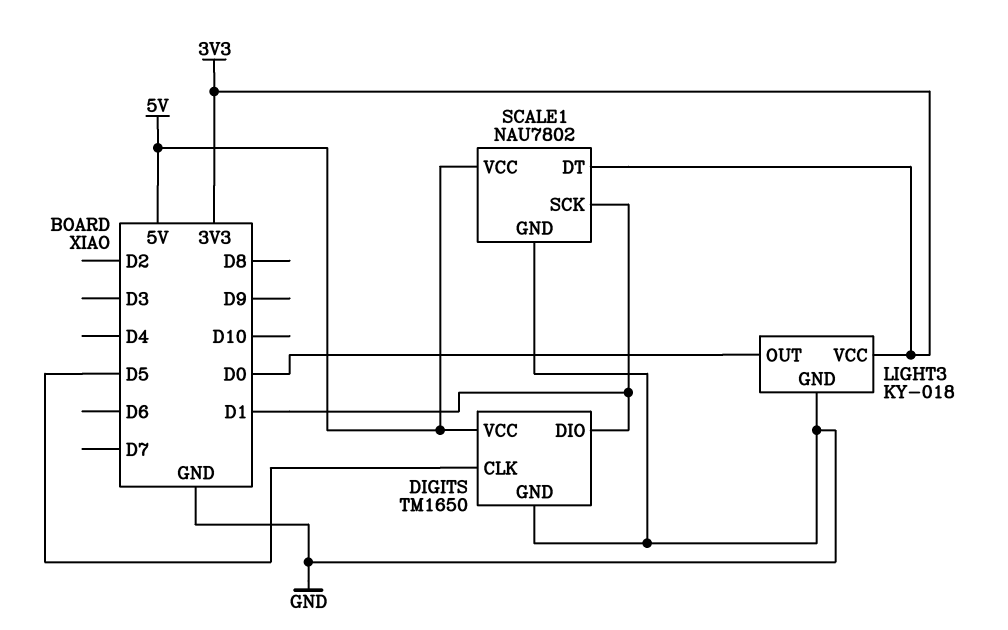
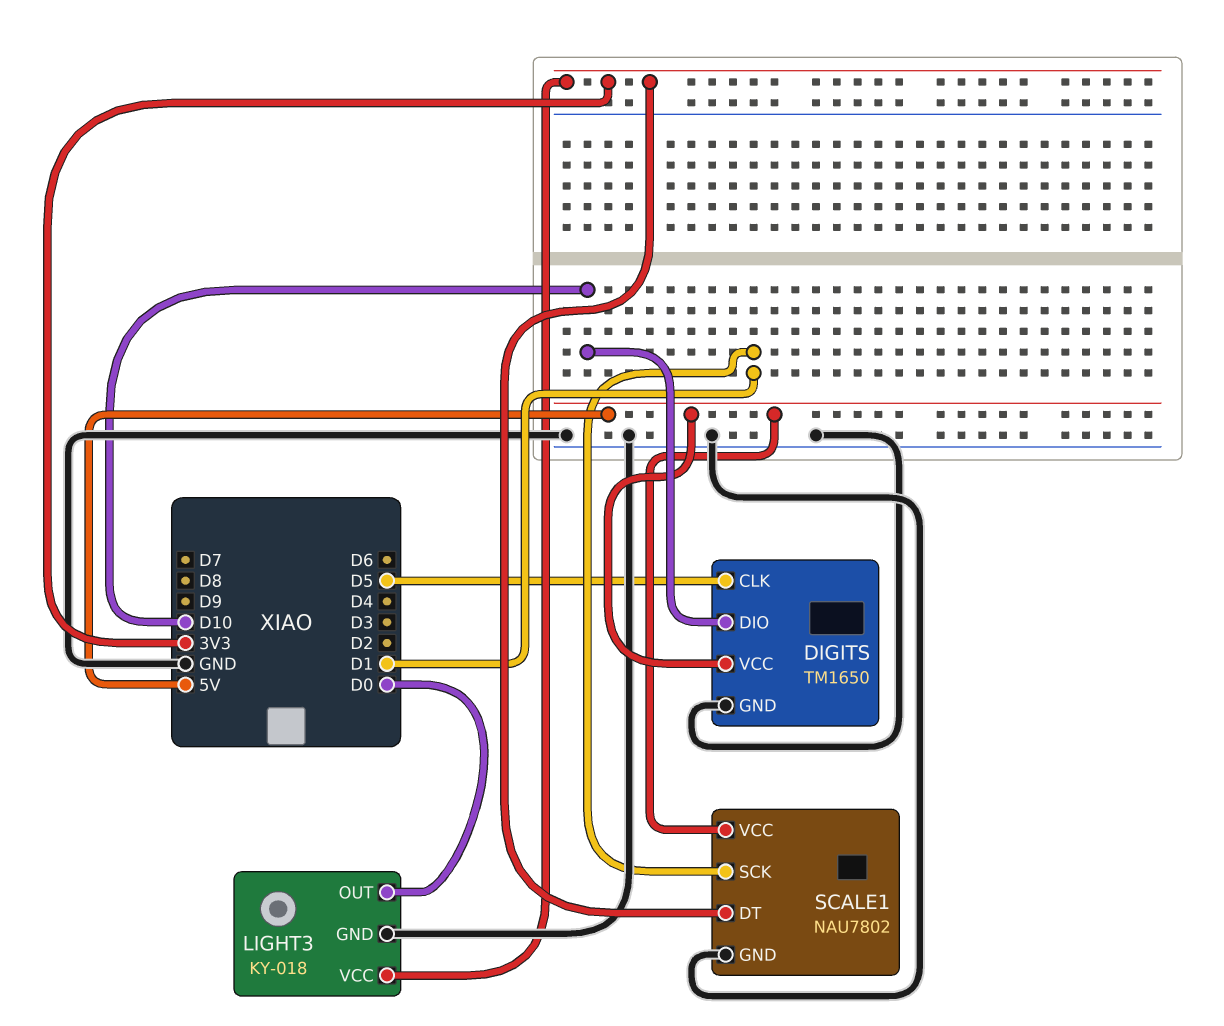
DIGITS pin DIO: D1 -> D10

